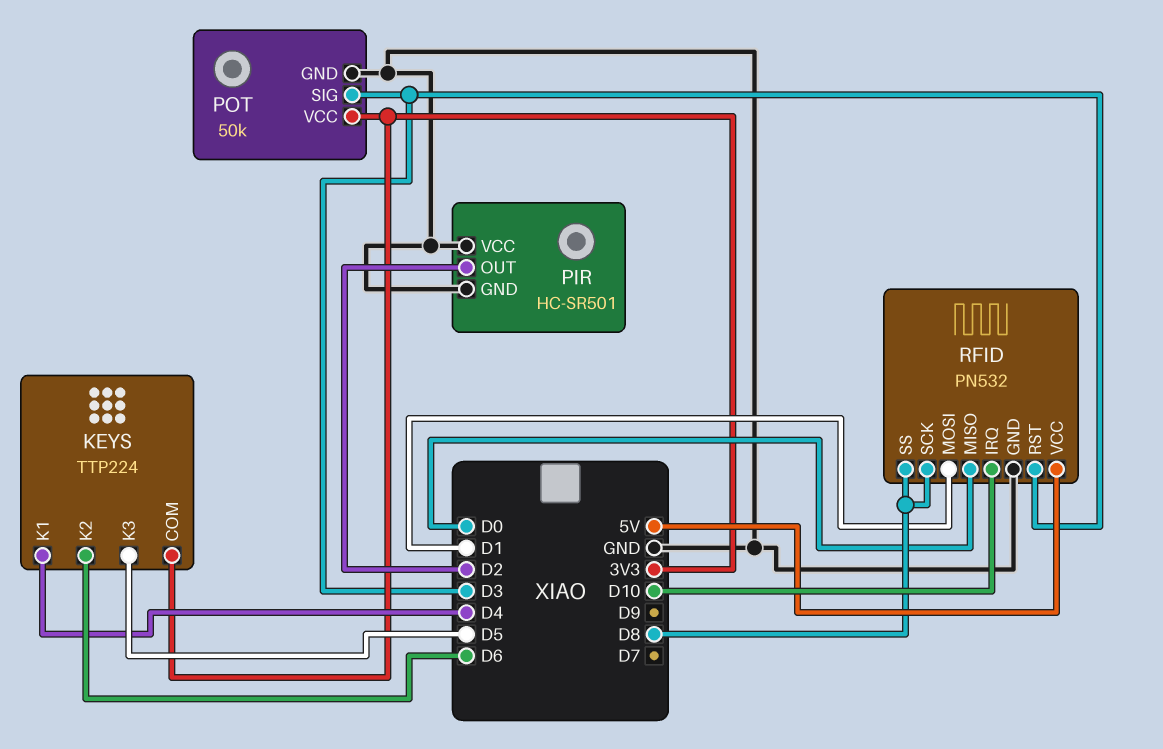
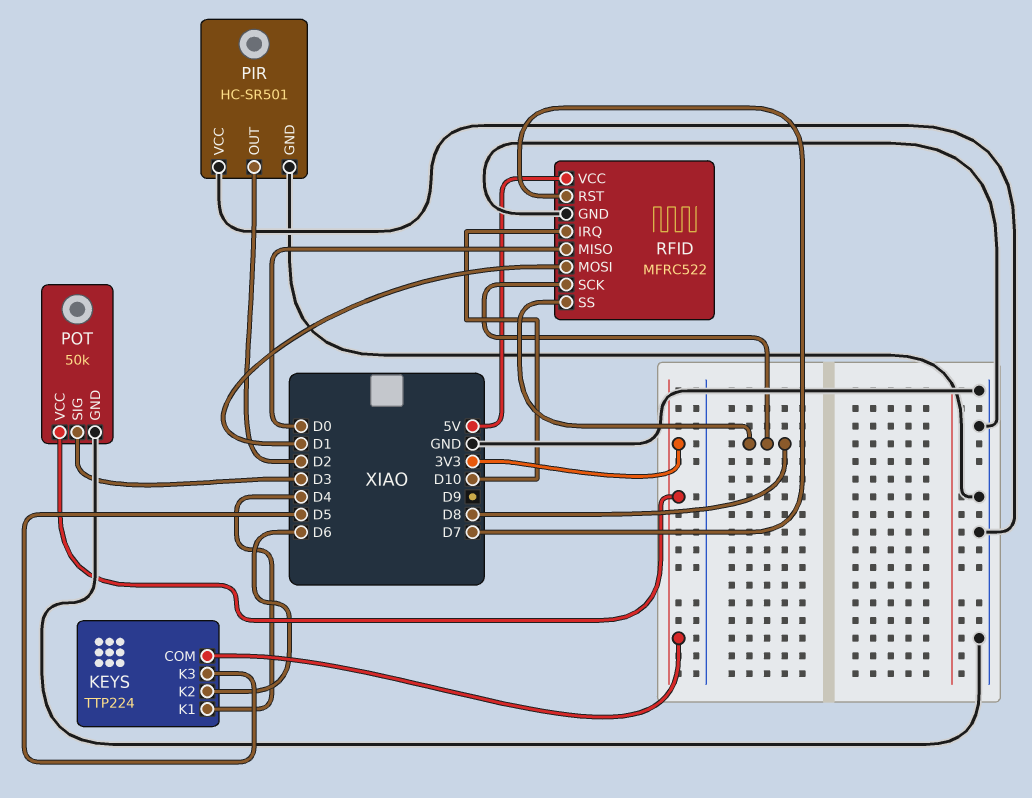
RFID: PN532 -> MFRC522
RFID pin RST: D3 -> D7

